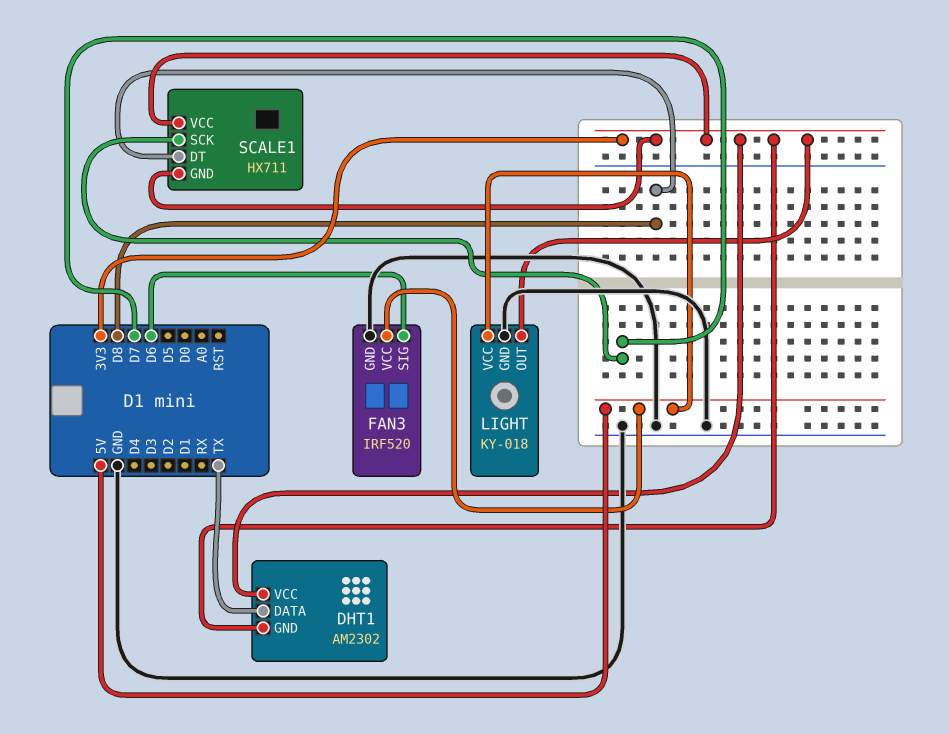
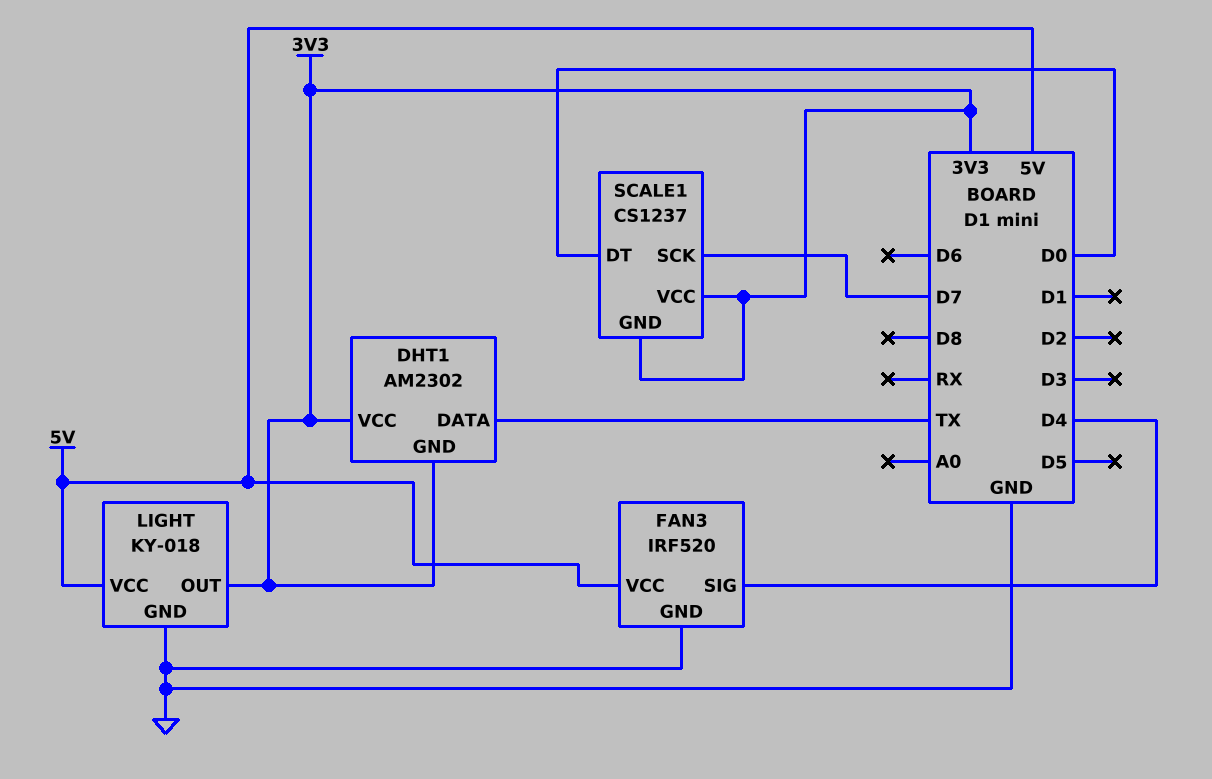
FAN3 pin SIG: D6 -> D4
SCALE1: HX711 -> CS1237
SCALE1 pin DT: D8 -> D0

